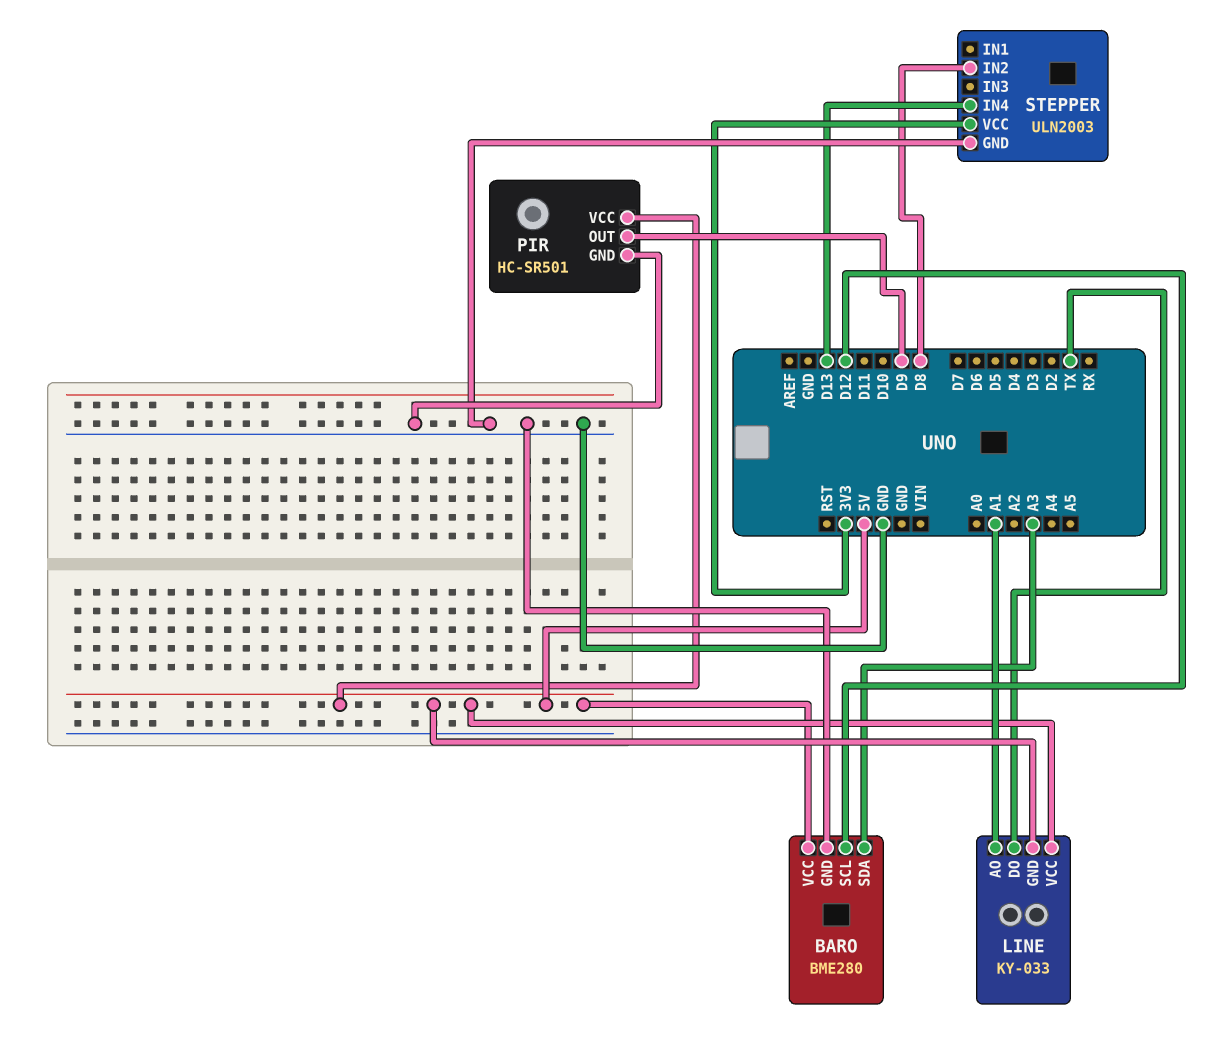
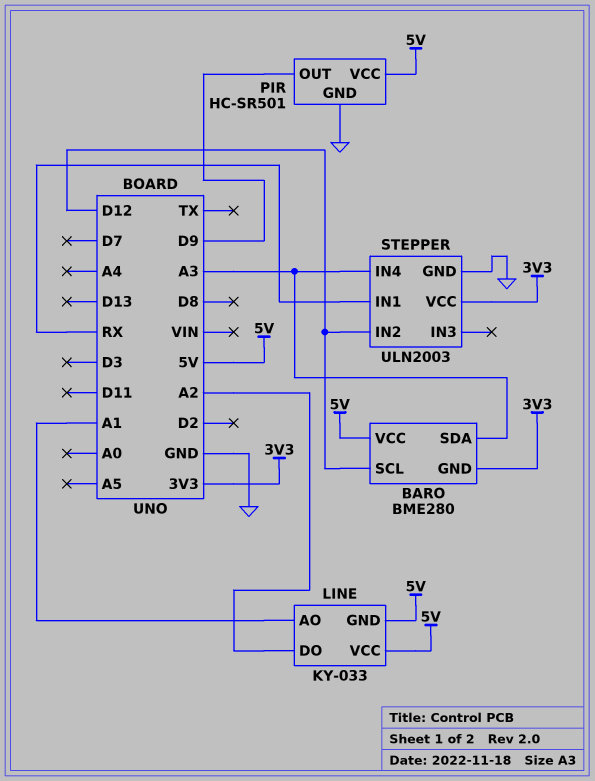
BARO pin GND: GND -> 3V3
LINE pin DO: TX -> A2
STEPPER pin IN1: none -> RX
STEPPER pin IN2: D8 -> D12
STEPPER pin IN4: D13 -> A3

